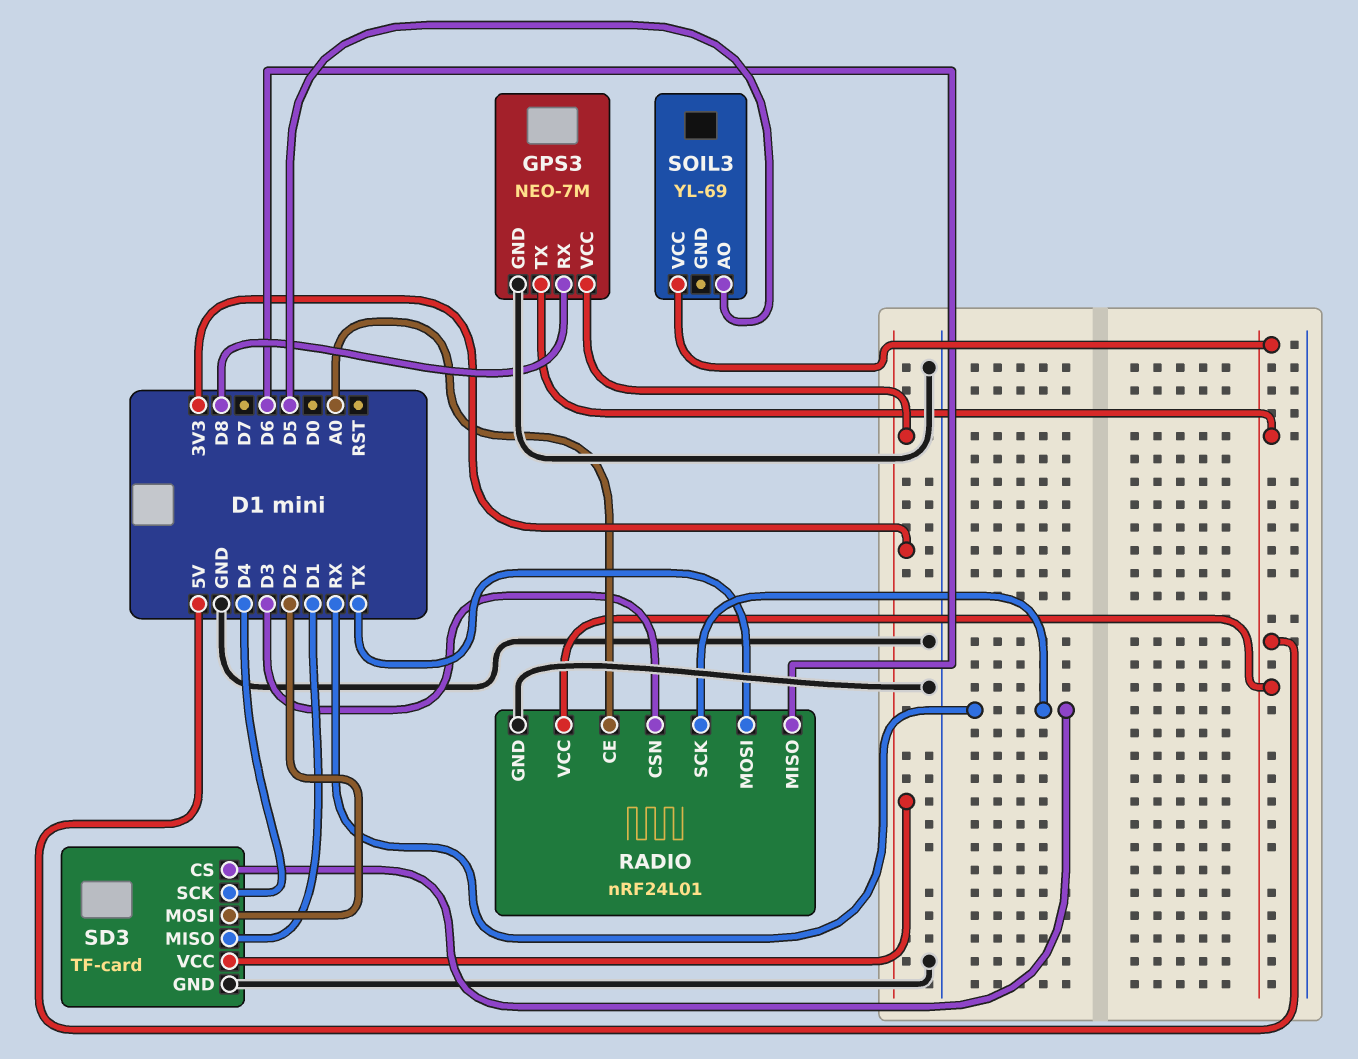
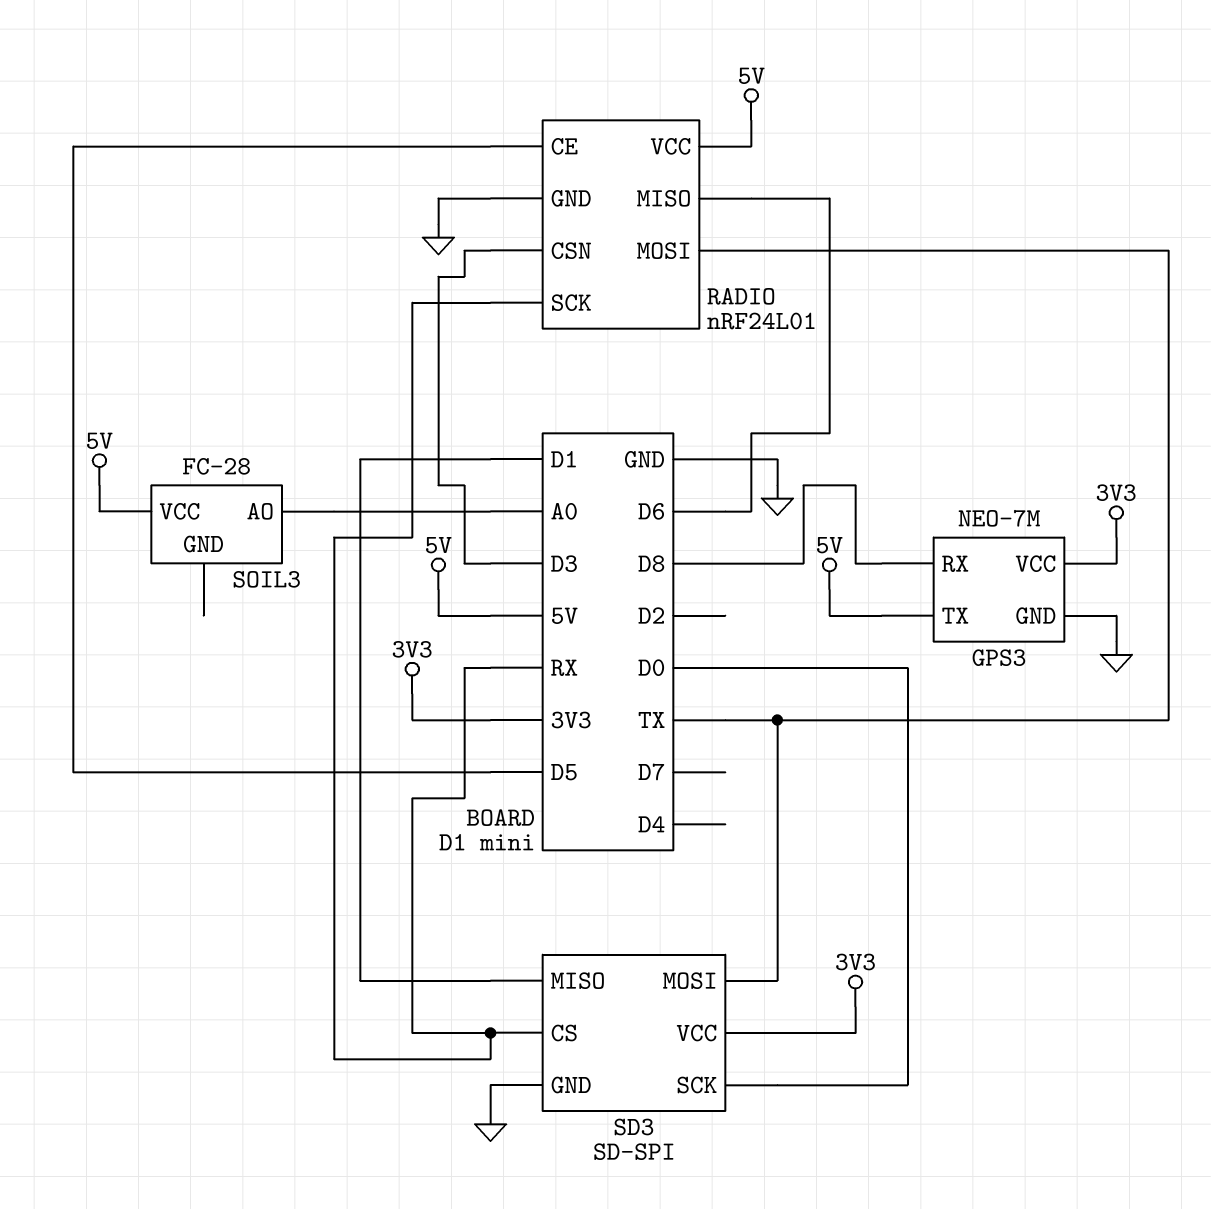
RADIO pin CE: A0 -> D5
SD3: TF-card -> SD-SPI
SD3 pin MOSI: D2 -> TX
SD3 pin SCK: D4 -> D0
SOIL3: YL-69 -> FC-28
SOIL3 pin AO: D5 -> A0

